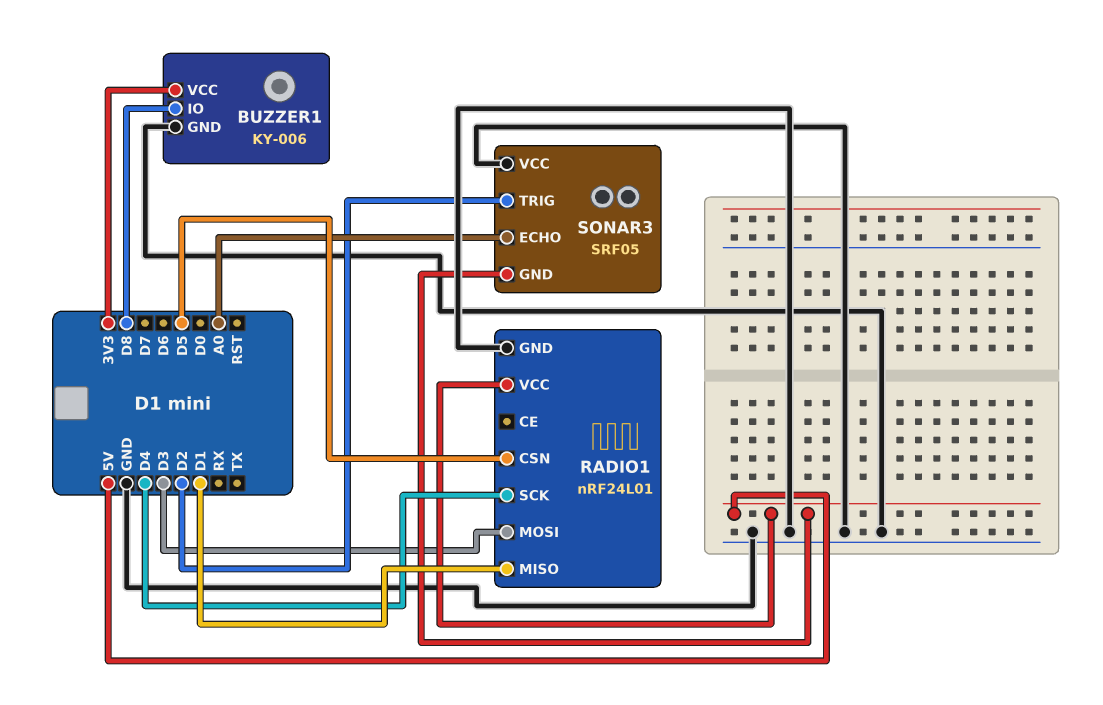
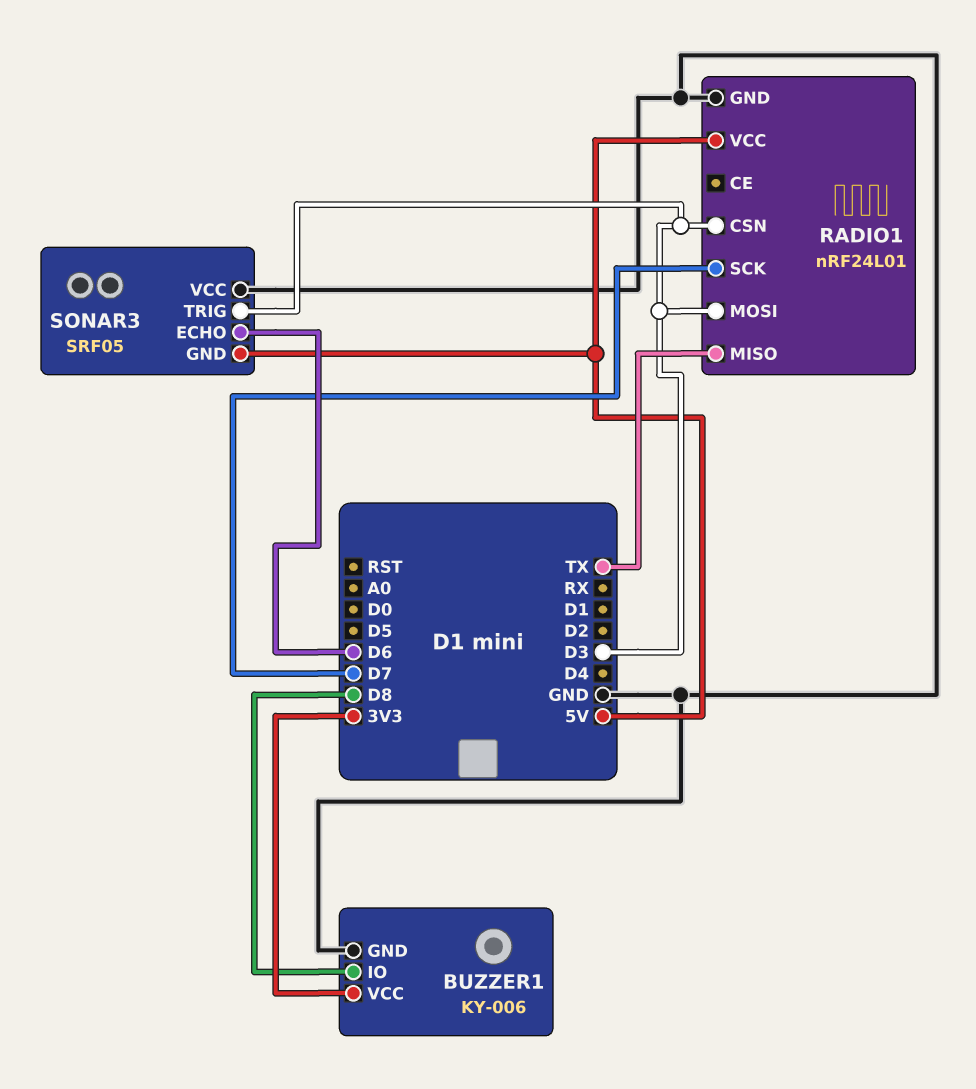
RADIO1 pin CSN: D5 -> D3
RADIO1 pin MISO: D1 -> TX
RADIO1 pin SCK: D4 -> D7
SONAR3 pin ECHO: A0 -> D6
SONAR3 pin TRIG: D2 -> D3

